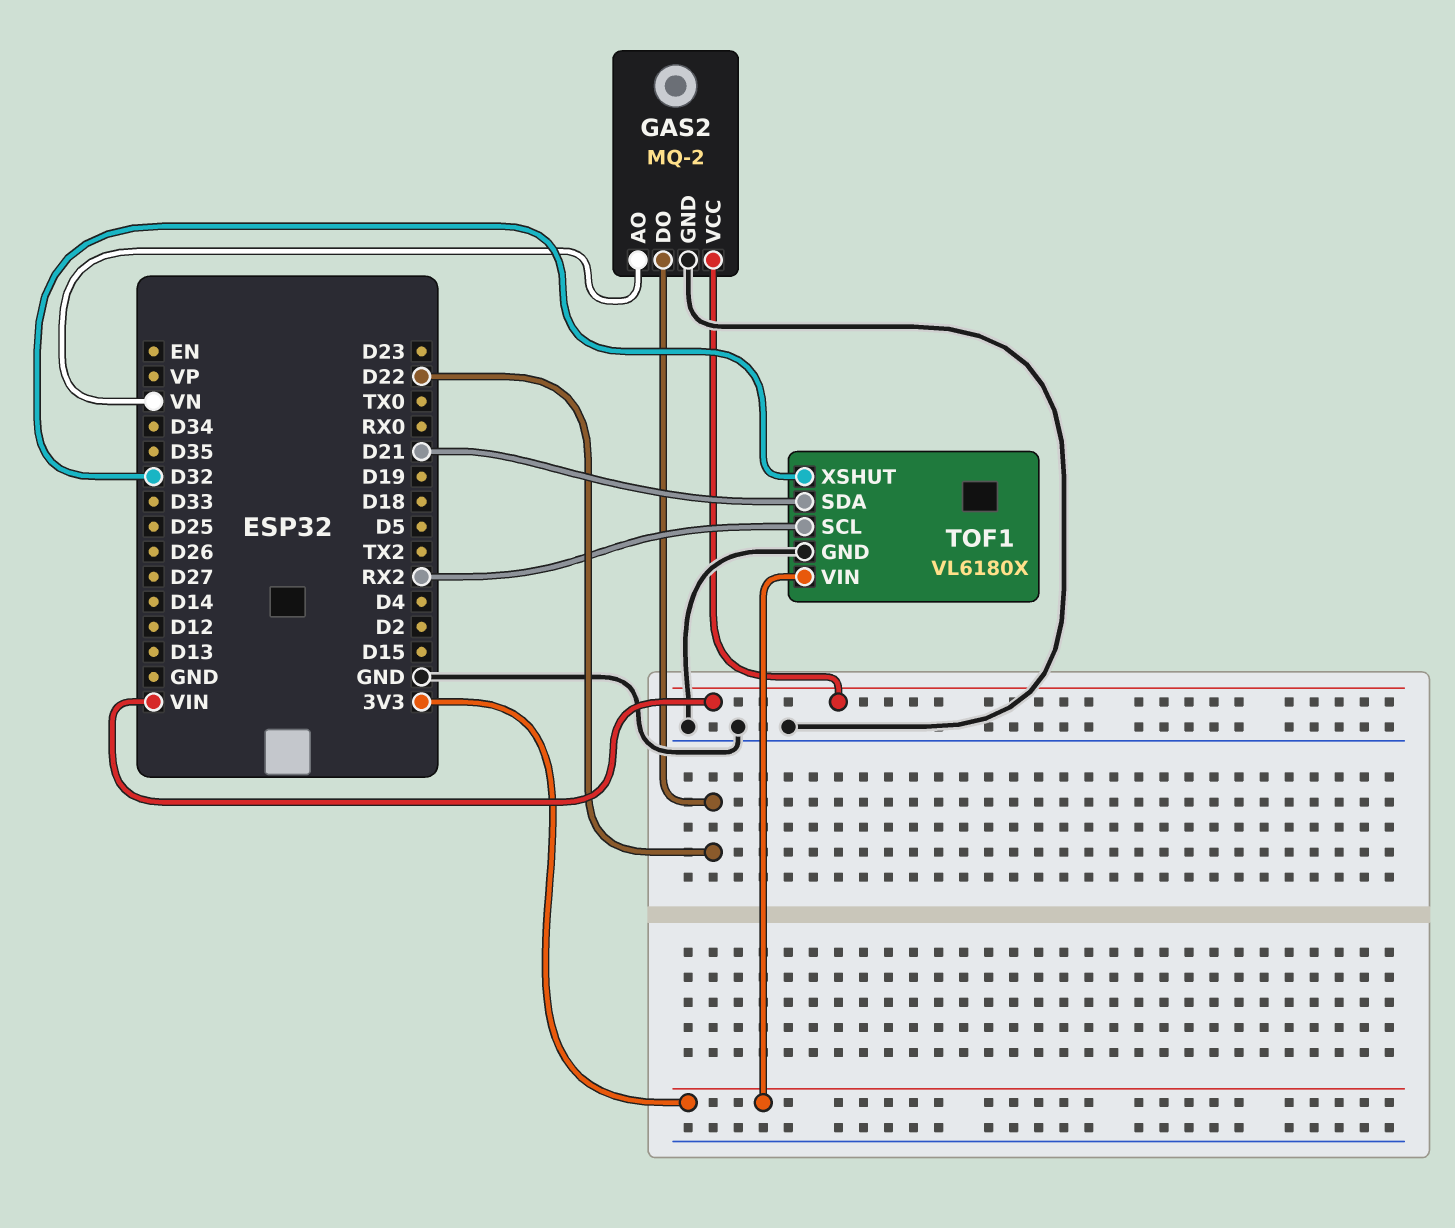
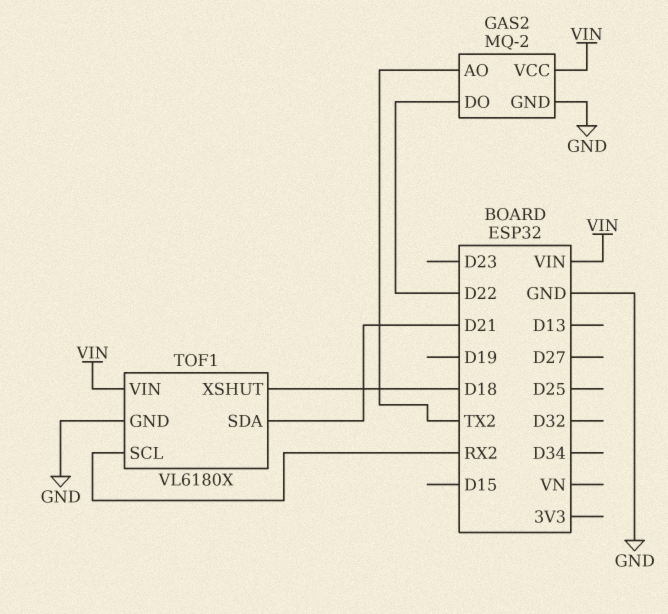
GAS2 pin AO: VN -> TX2
TOF1 pin VIN: 3V3 -> VIN
TOF1 pin XSHUT: D32 -> D18

